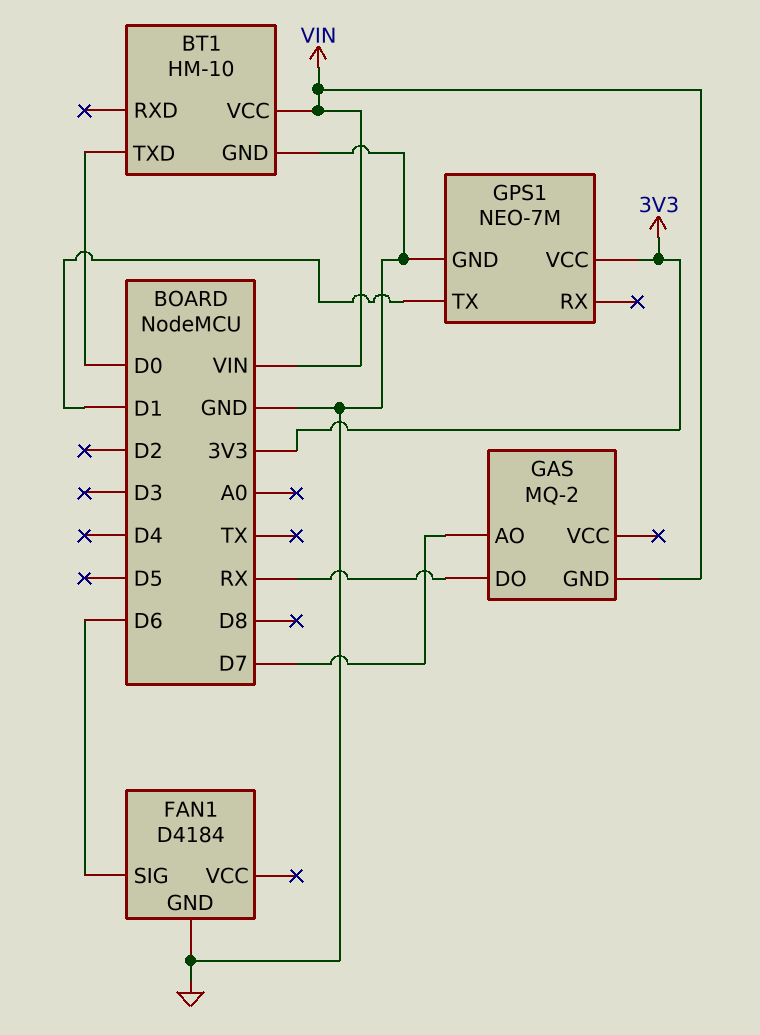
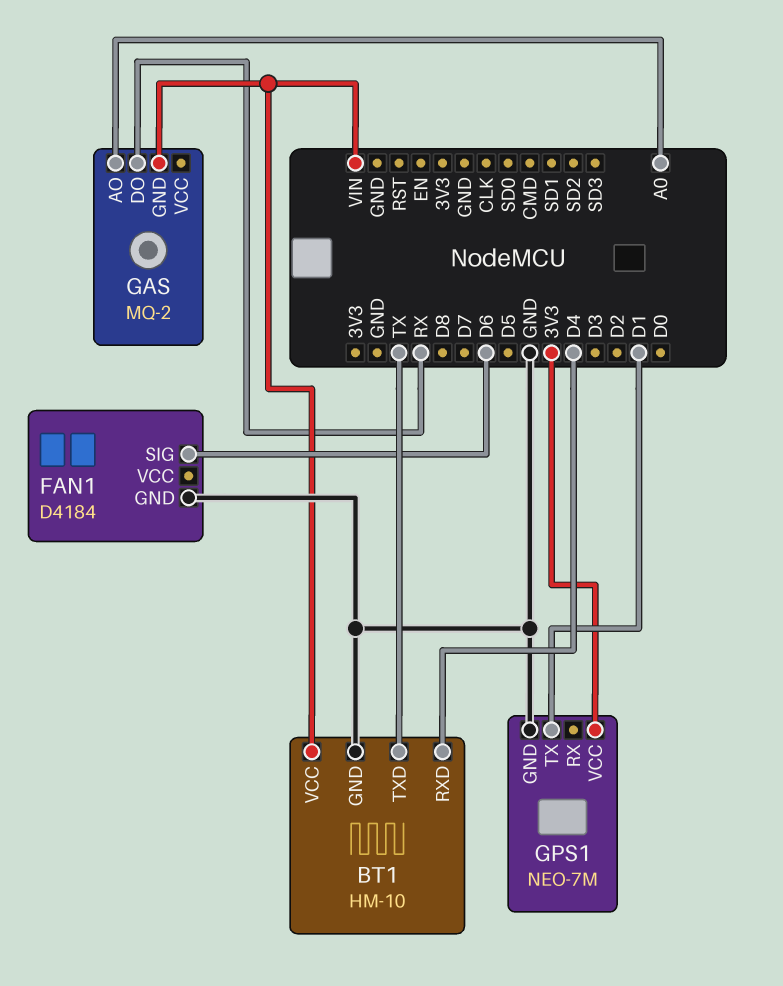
BT1 pin RXD: none -> D4
BT1 pin TXD: D0 -> TX
GAS pin AO: D7 -> A0

